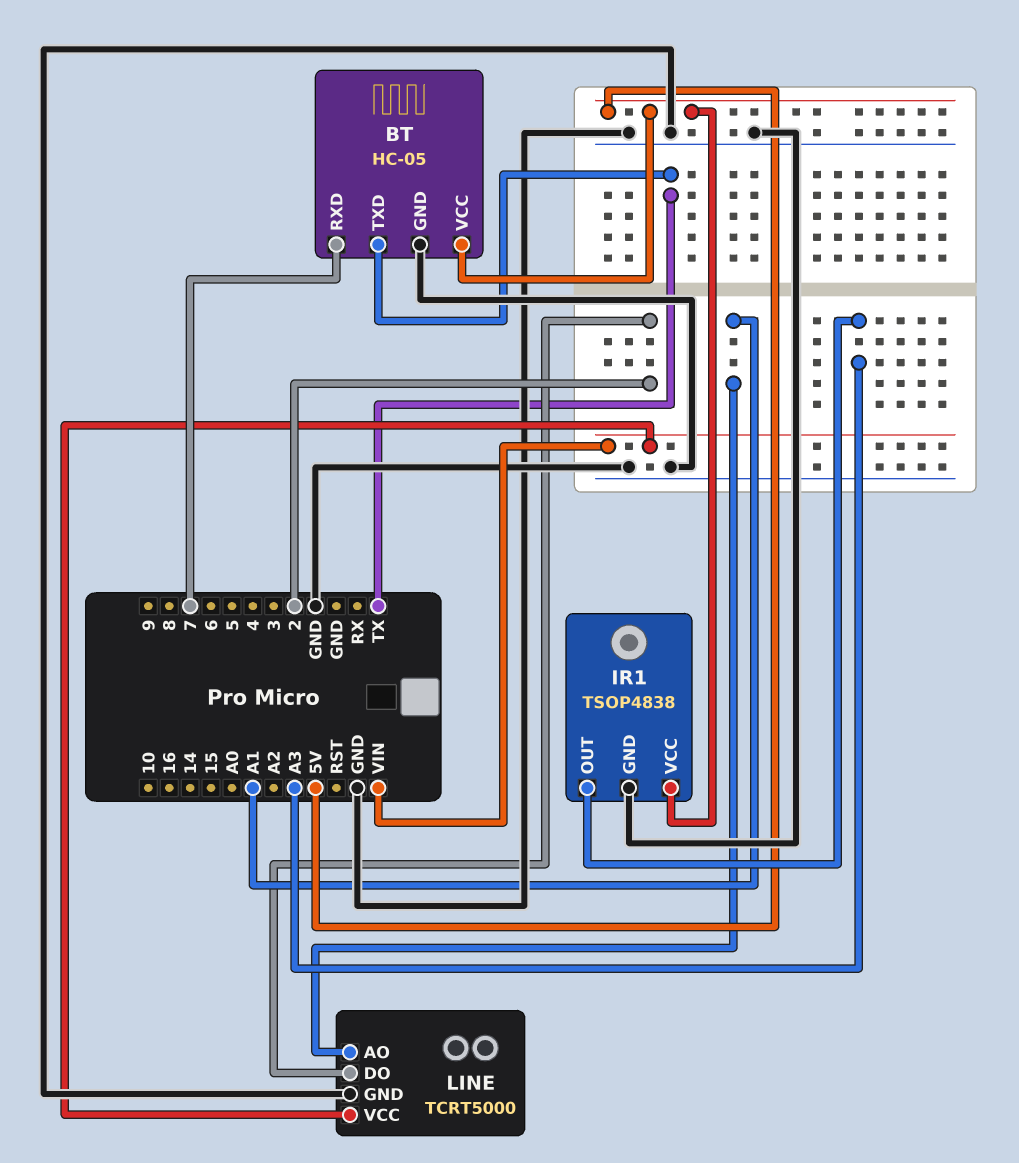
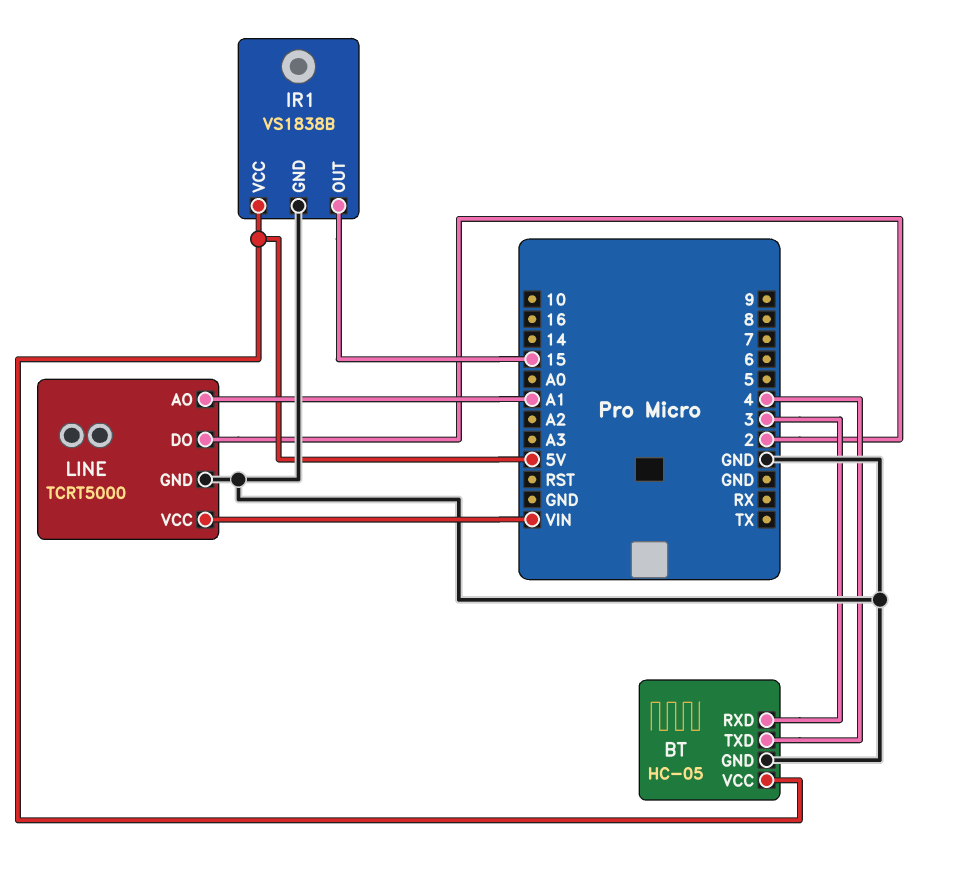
BT pin RXD: 7 -> 3
BT pin TXD: TX -> 4
IR1: TSOP4838 -> VS1838B
IR1 pin OUT: A3 -> 15

